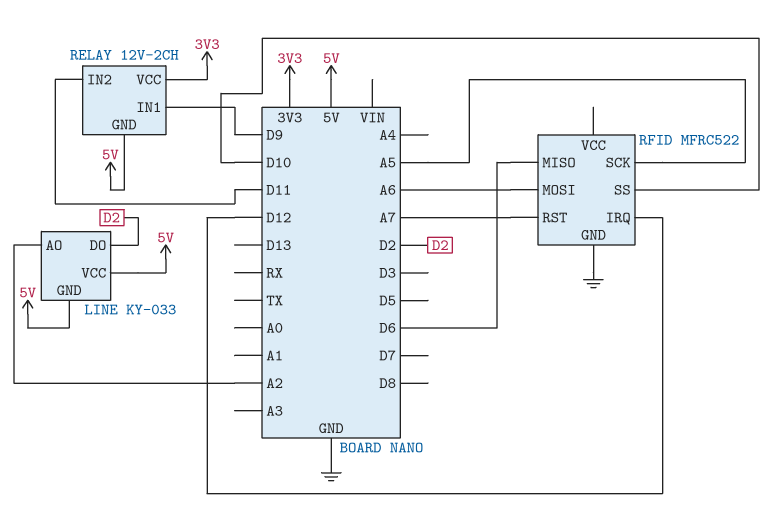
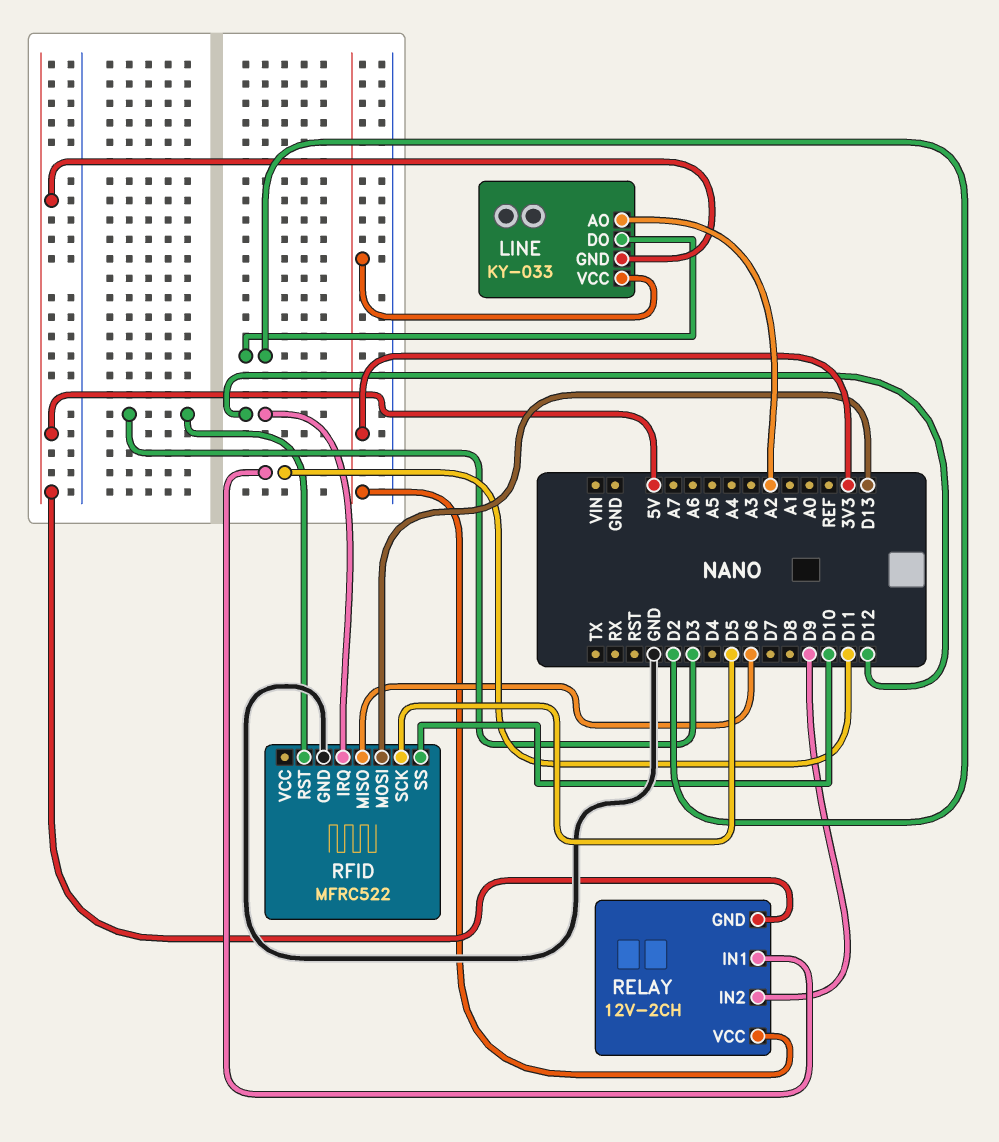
LINE pin VCC: 5V -> 3V3
RELAY pin IN1: D9 -> D11
RELAY pin IN2: D11 -> D9
RFID pin MOSI: A6 -> D13
RFID pin RST: A7 -> D3
RFID pin SCK: A5 -> D5

